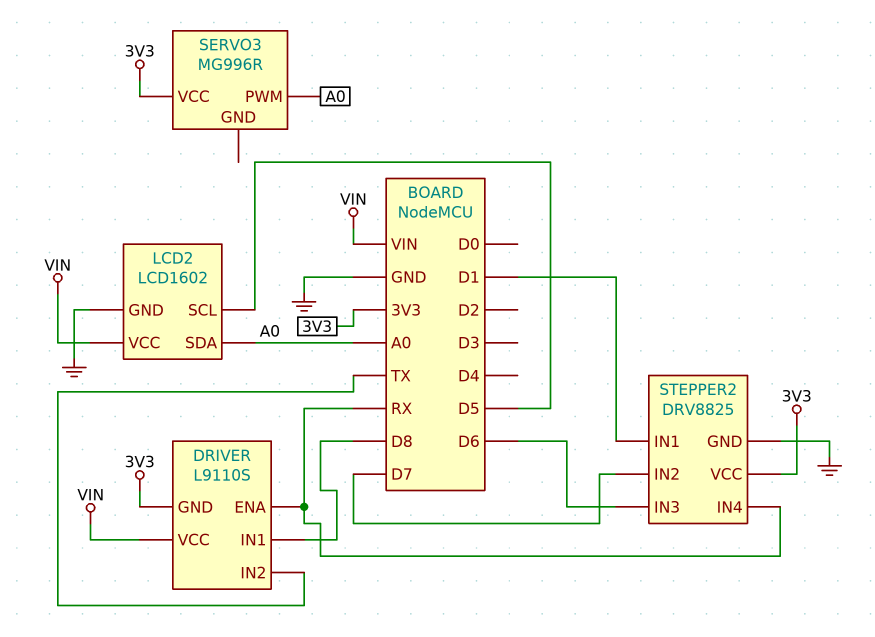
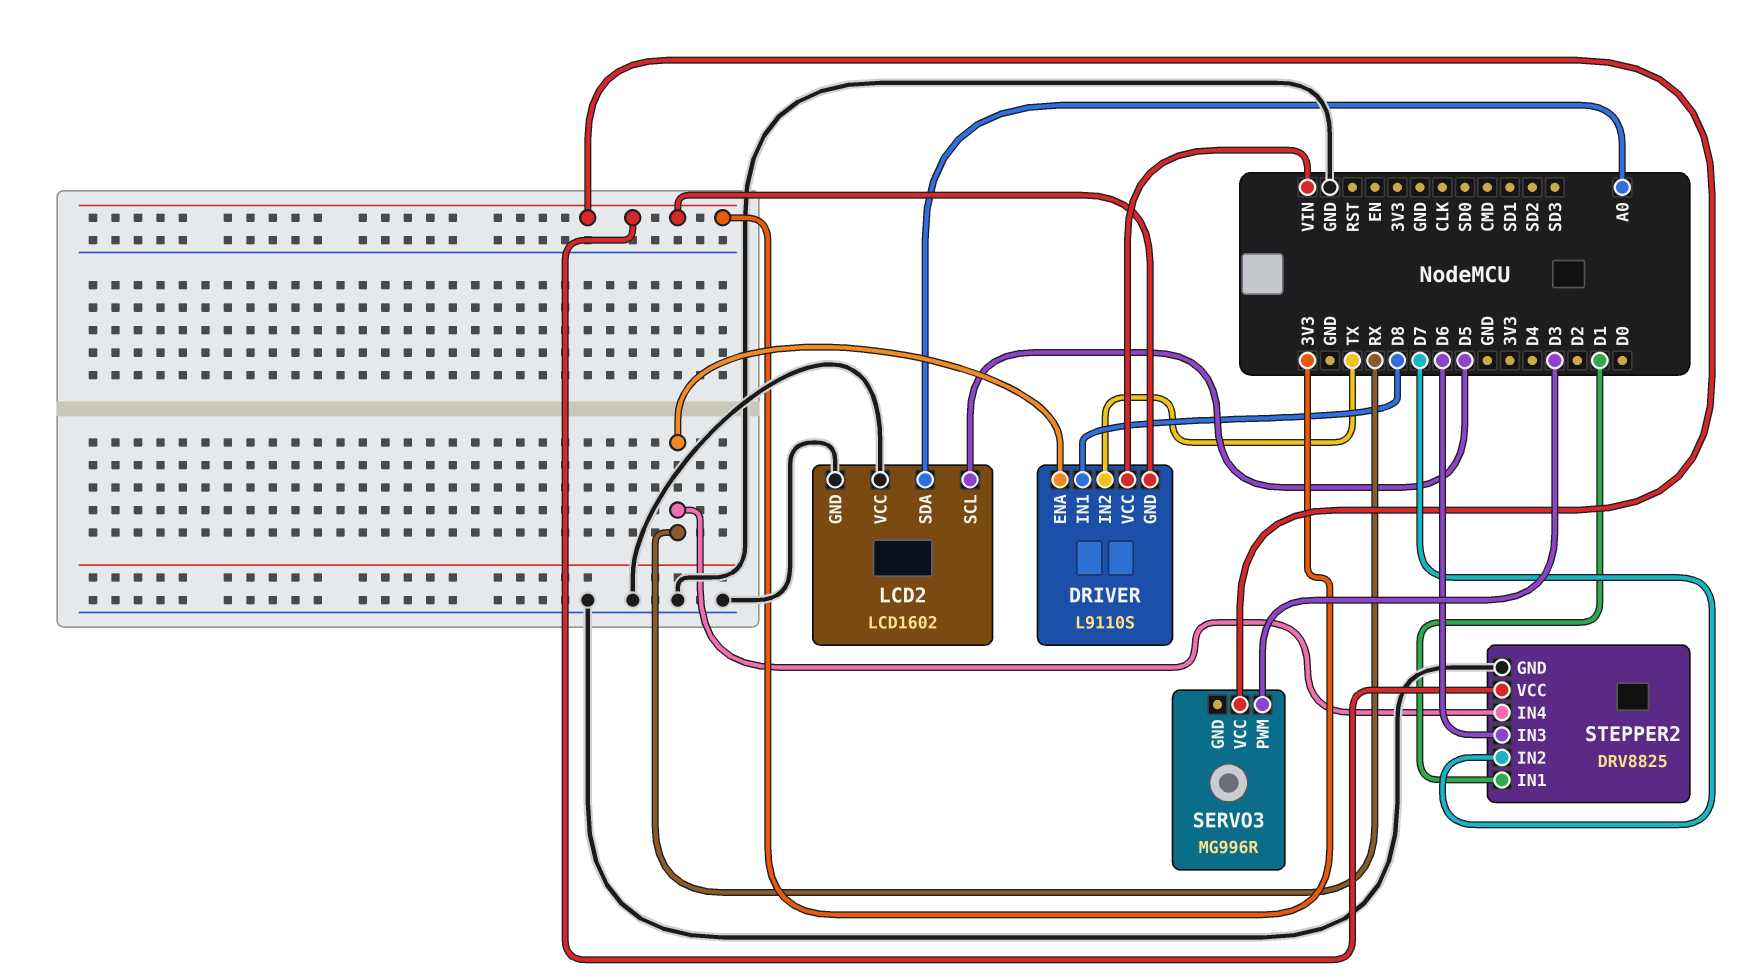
LCD2 pin VCC: VIN -> GND
SERVO3 pin PWM: A0 -> D3

